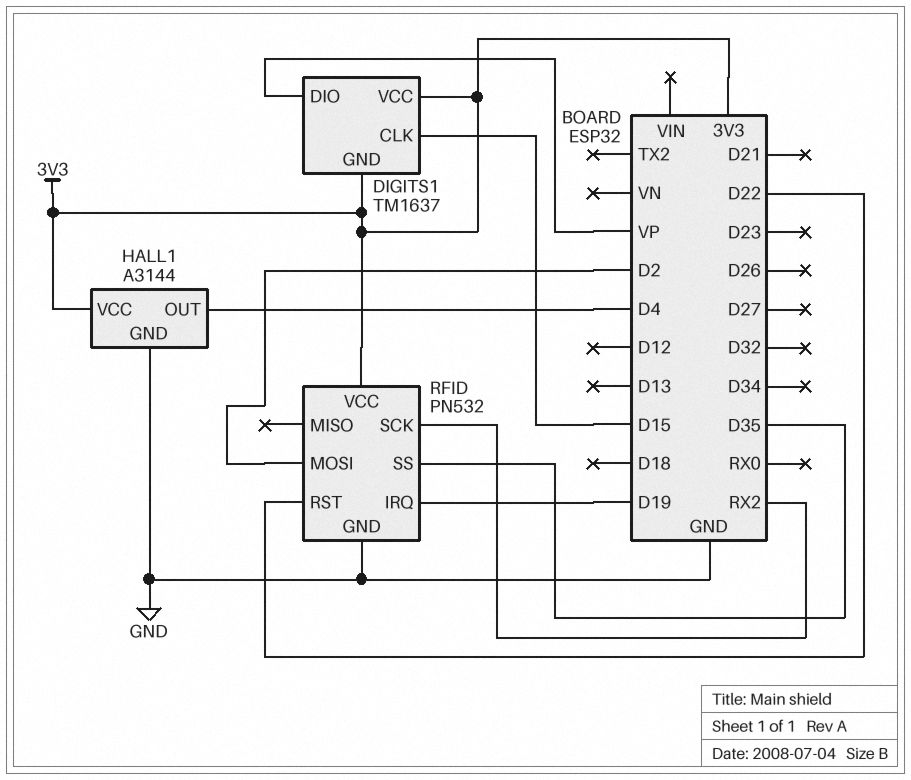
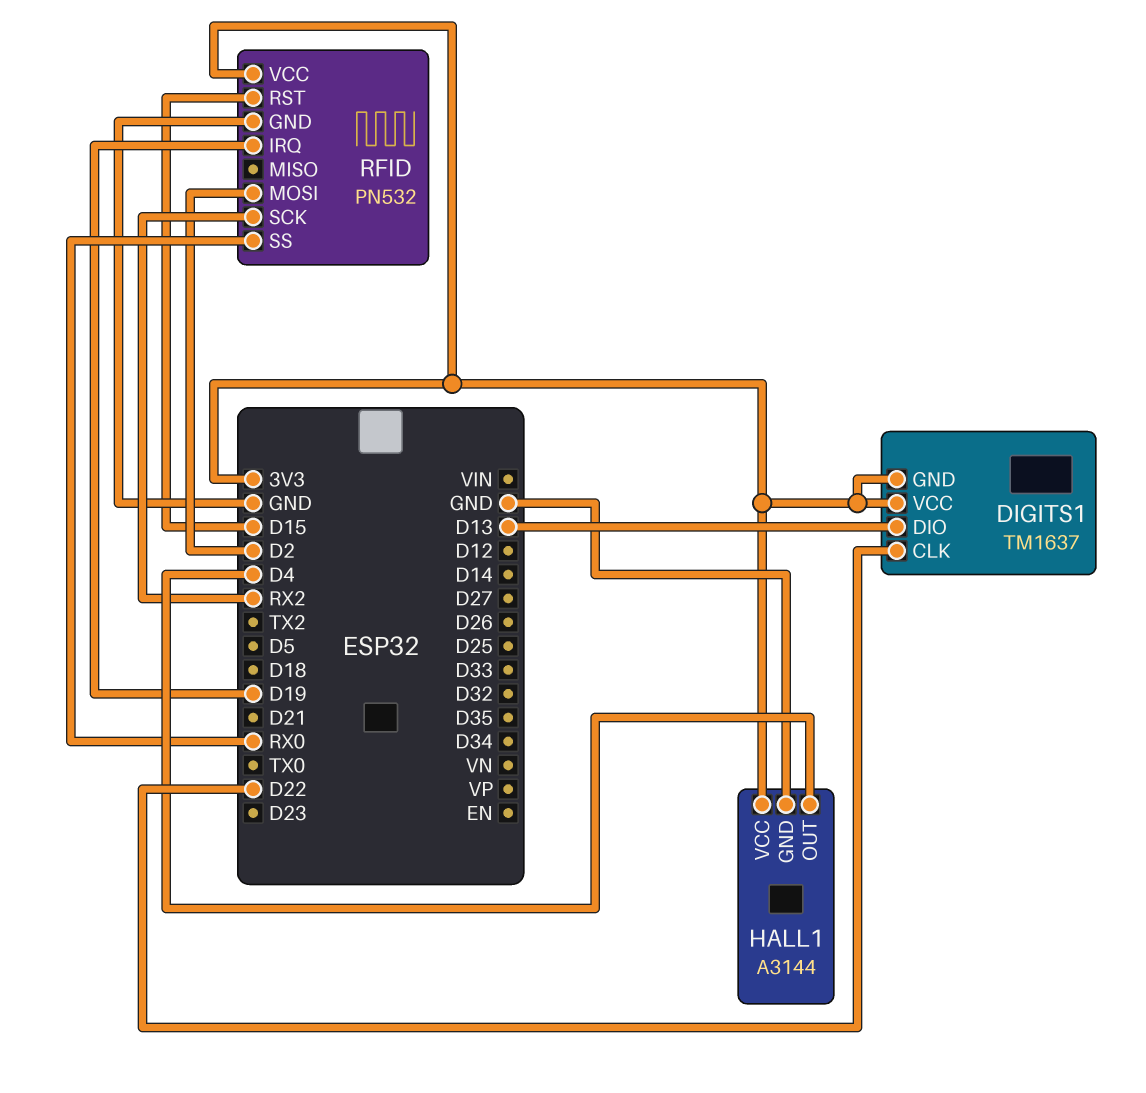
DIGITS1 pin CLK: D15 -> D22
DIGITS1 pin DIO: VP -> D13
RFID pin RST: D22 -> D15
RFID pin SS: D35 -> RX0

